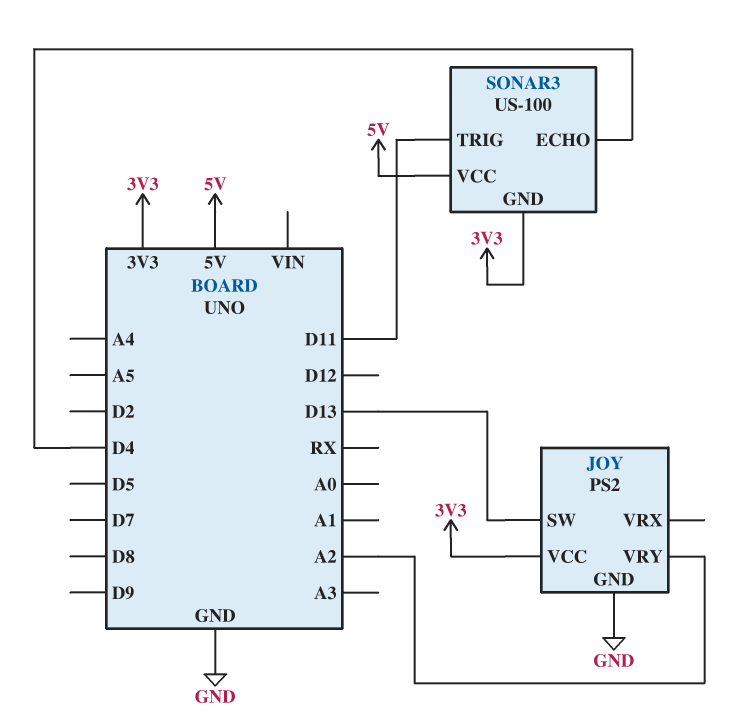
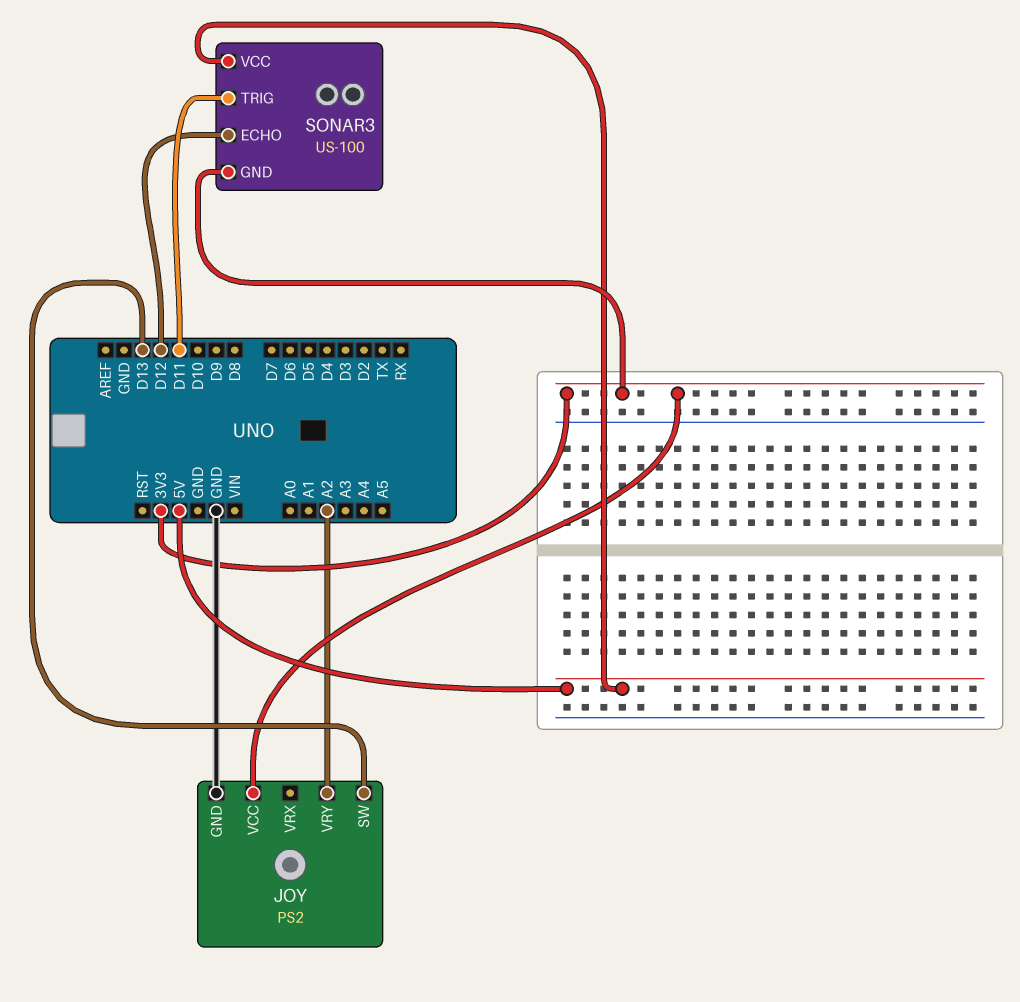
SONAR3 pin ECHO: D4 -> D12

